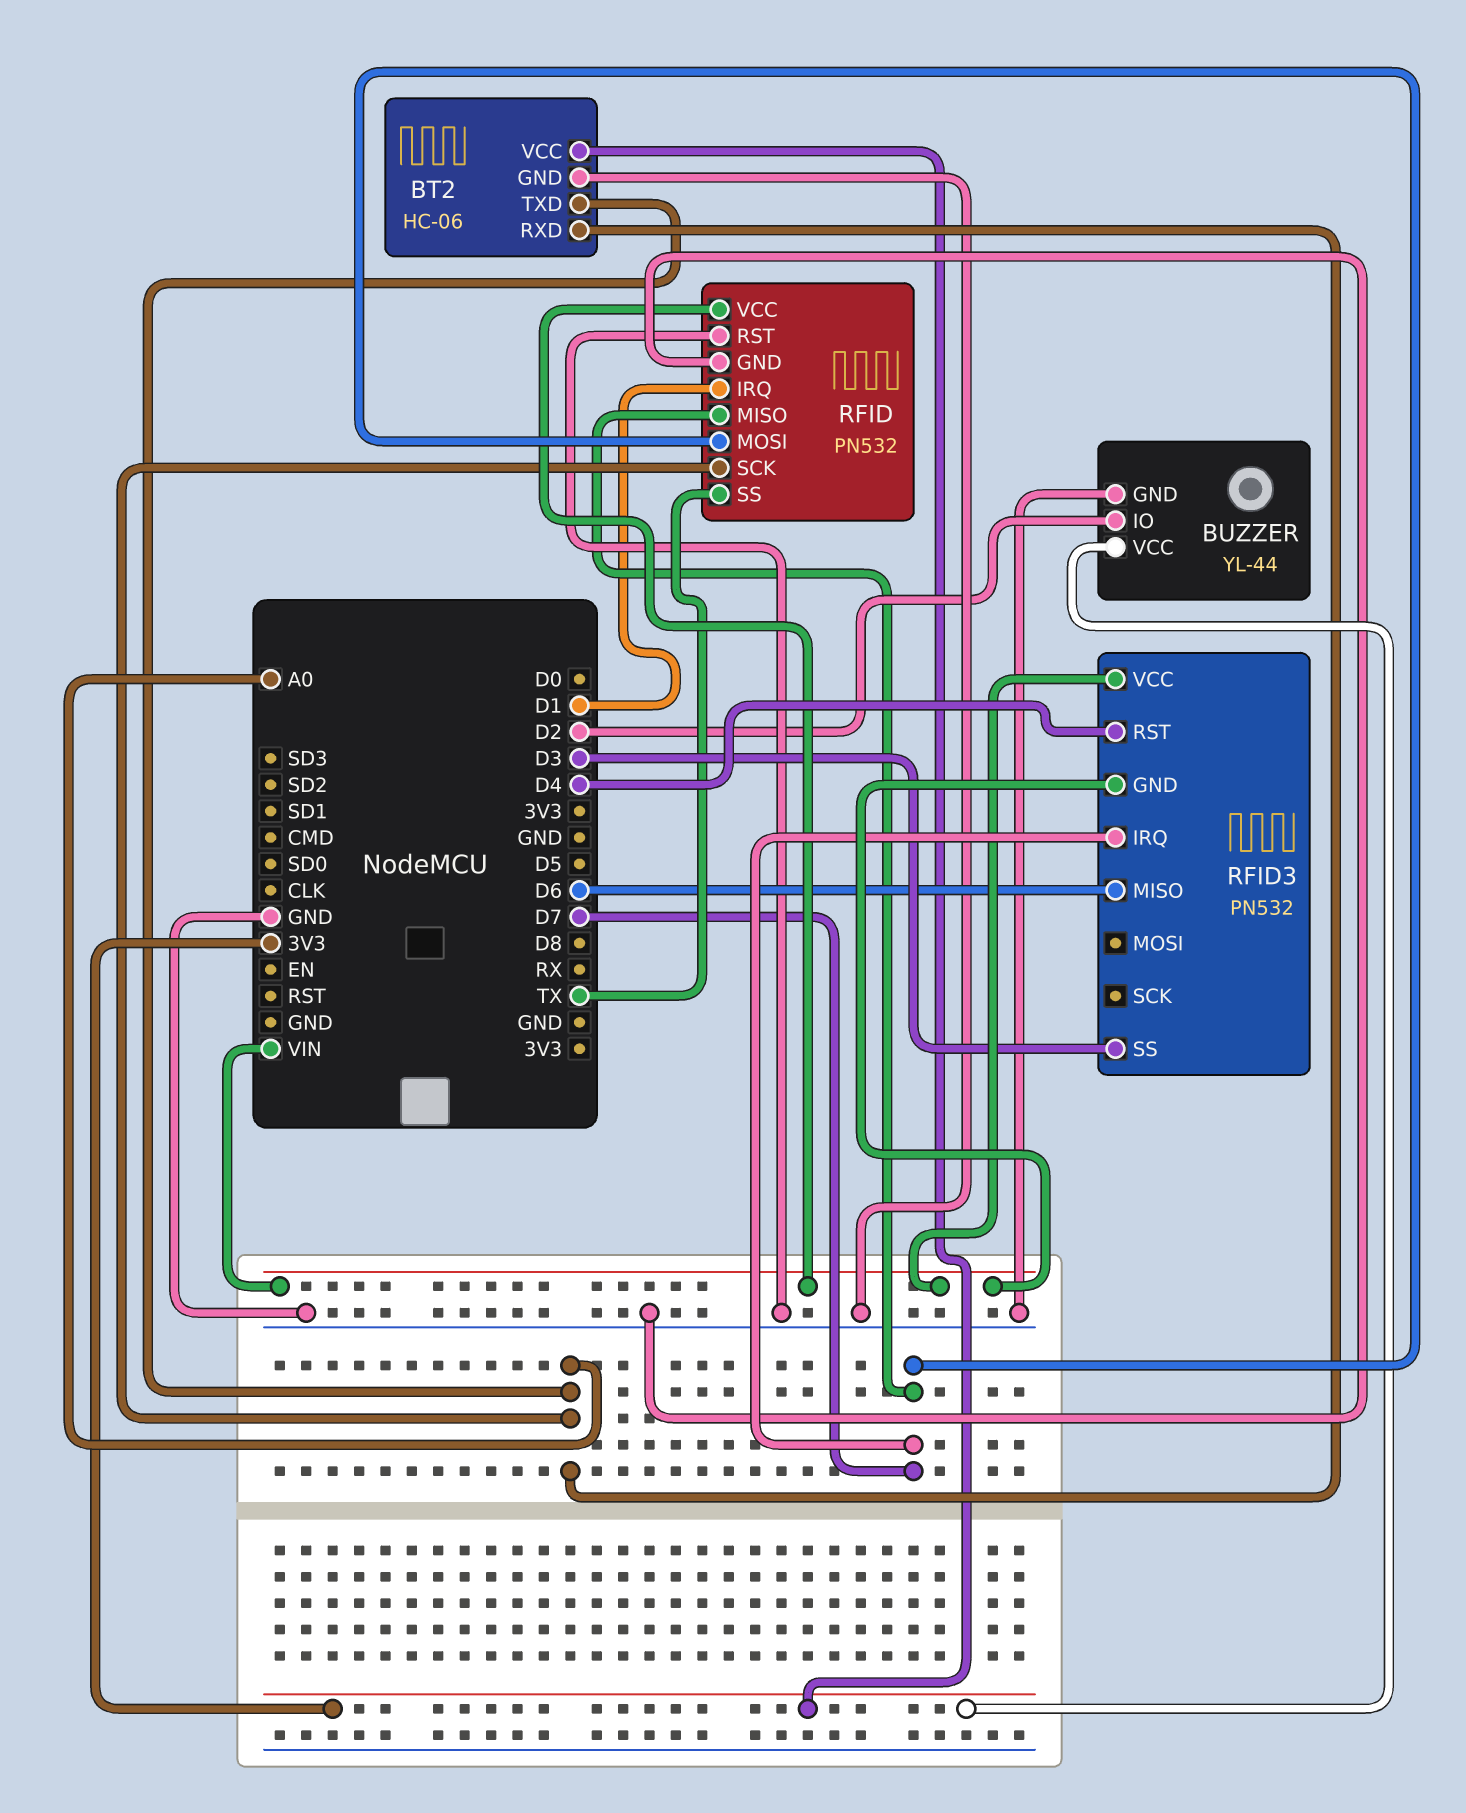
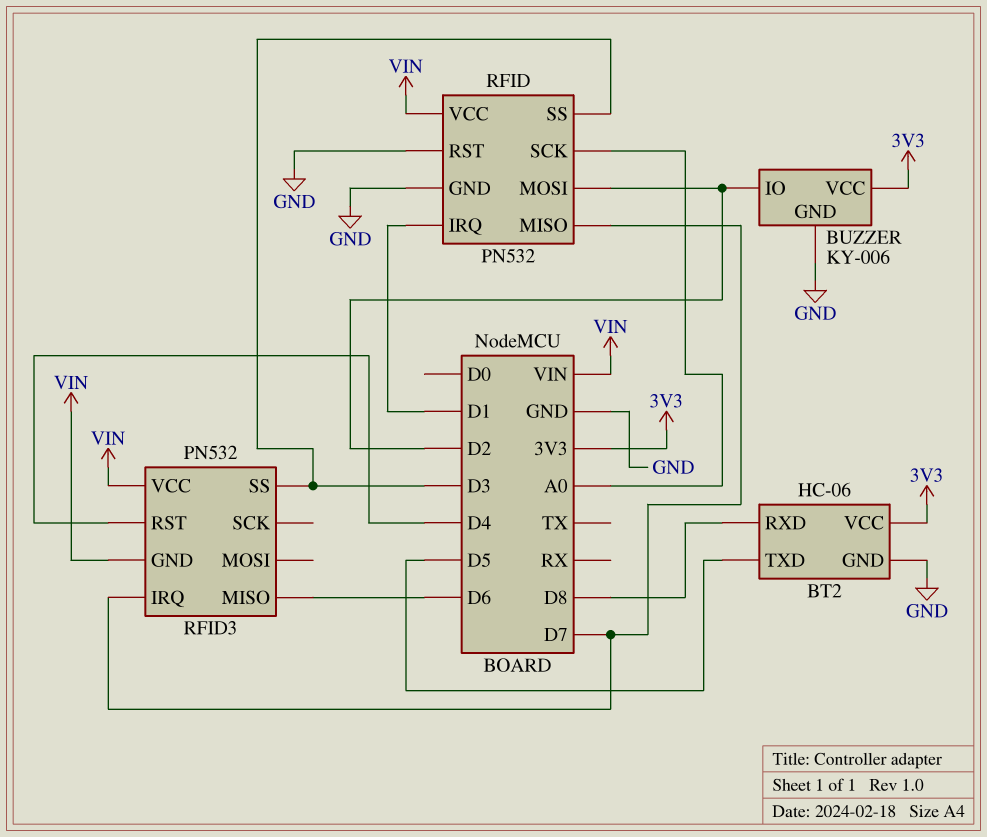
BT2 pin RXD: A0 -> D8
BT2 pin TXD: A0 -> D5
BUZZER: YL-44 -> KY-006
RFID pin MOSI: D7 -> D2
RFID pin SS: TX -> D3

